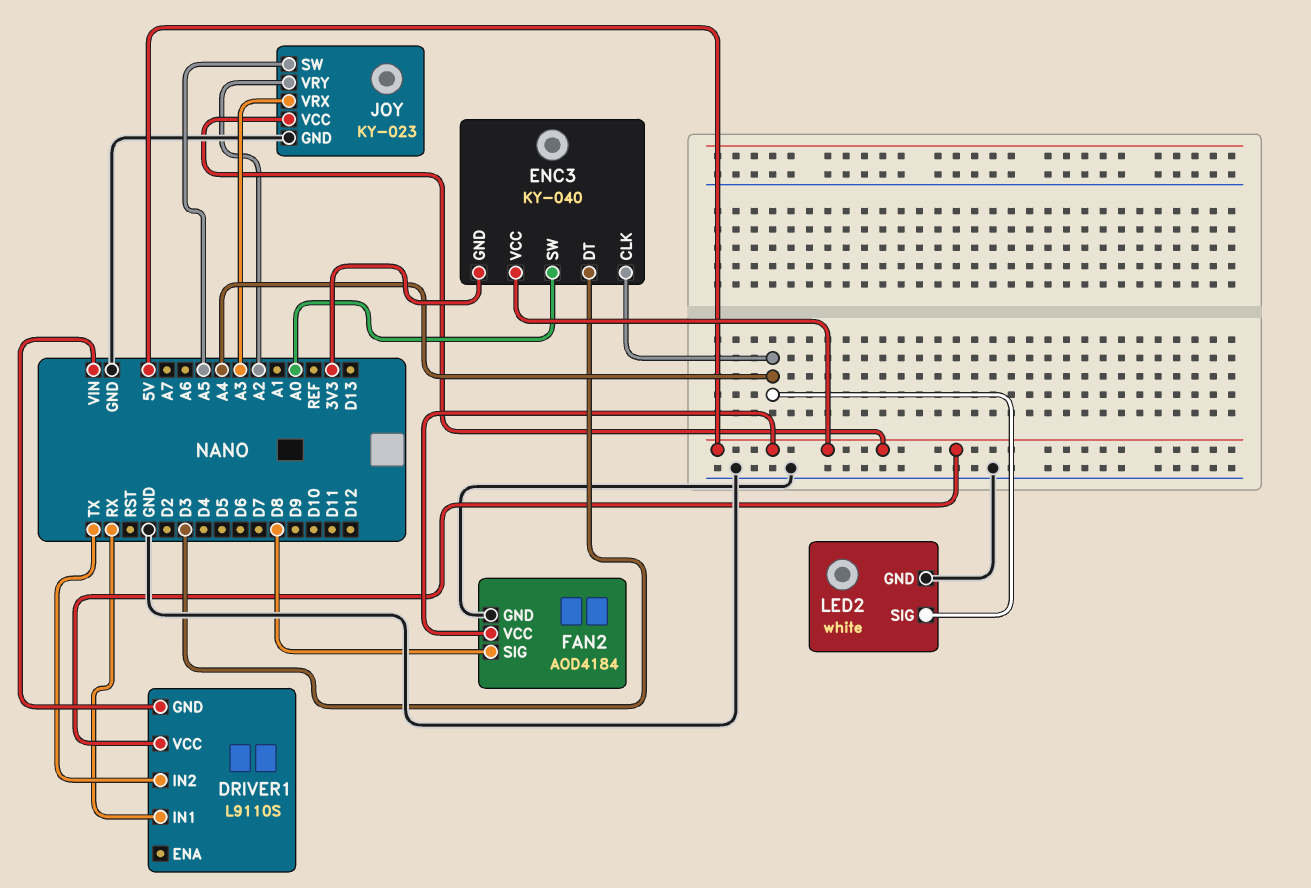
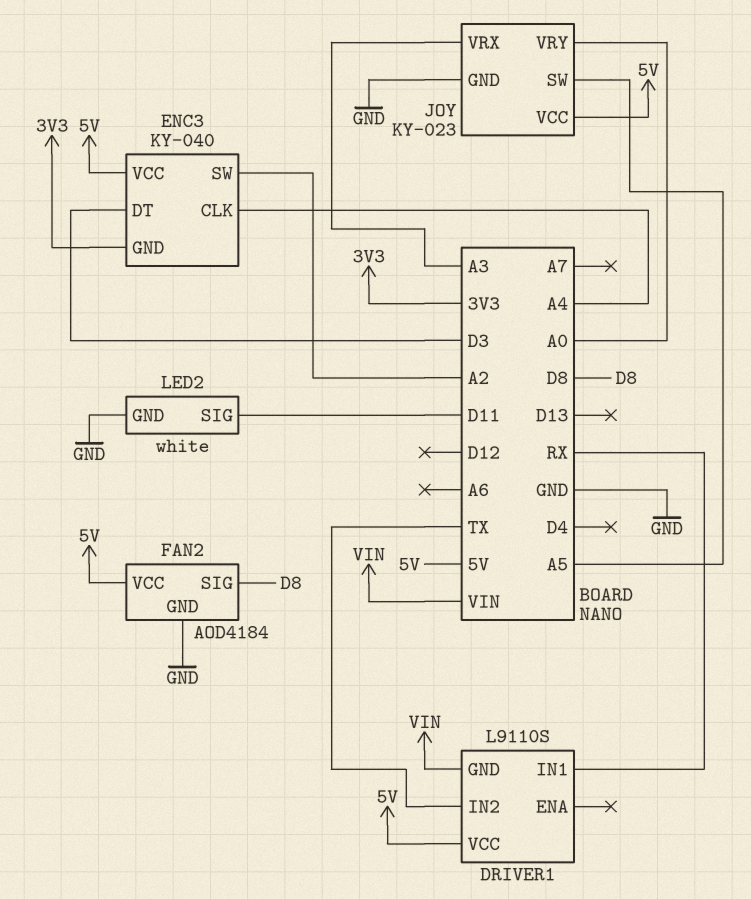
ENC3 pin SW: A0 -> A2
JOY pin VRY: A2 -> A0
LED2 pin SIG: A4 -> D11

